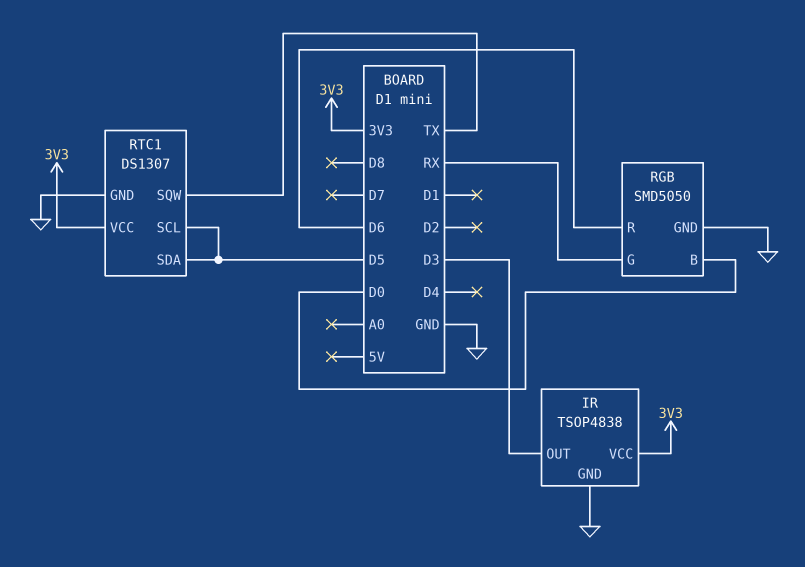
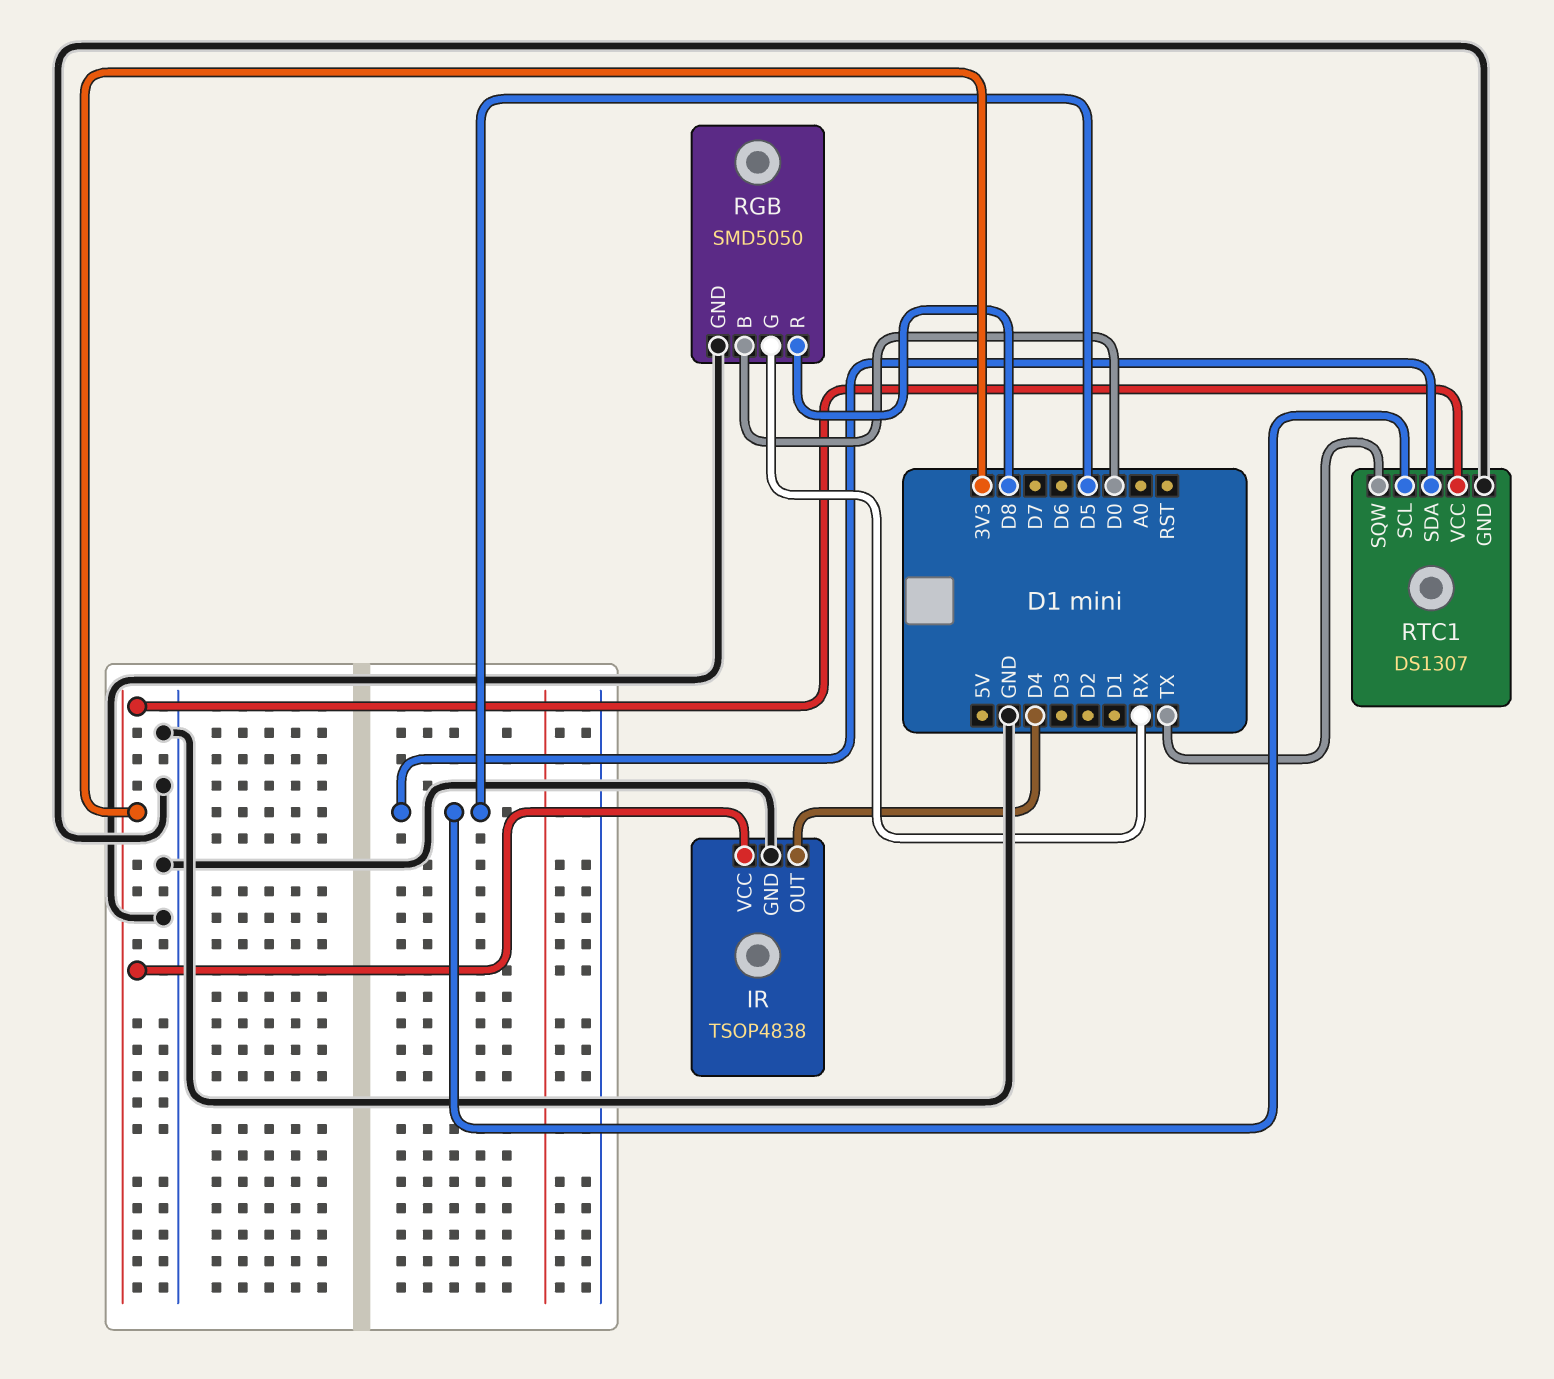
IR pin OUT: D3 -> D4
RGB pin R: D6 -> D8

